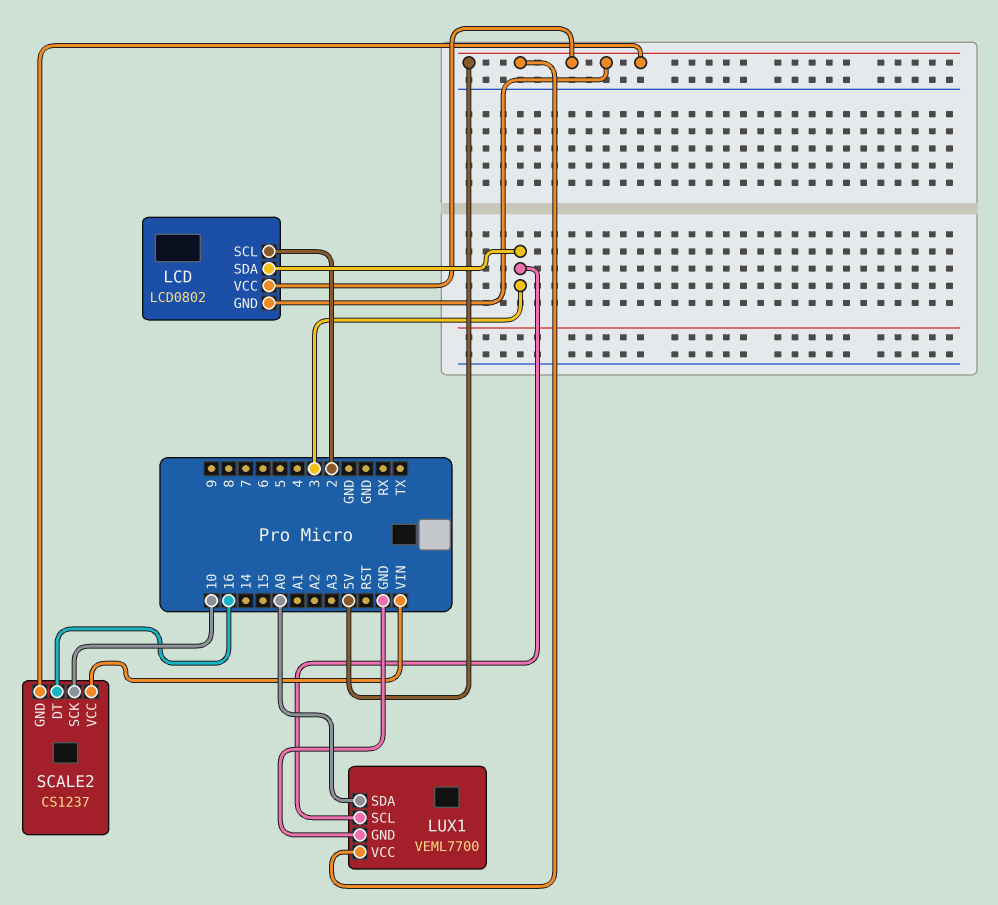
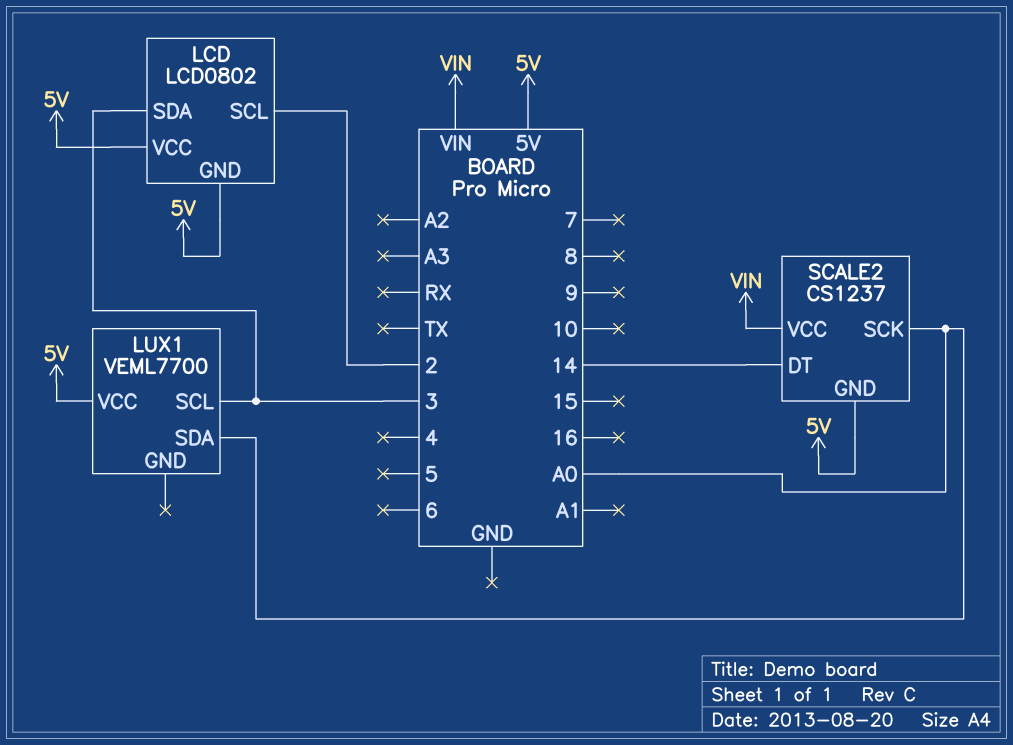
LUX1 pin GND: GND -> none
SCALE2 pin DT: 16 -> 14
SCALE2 pin SCK: 10 -> A0

